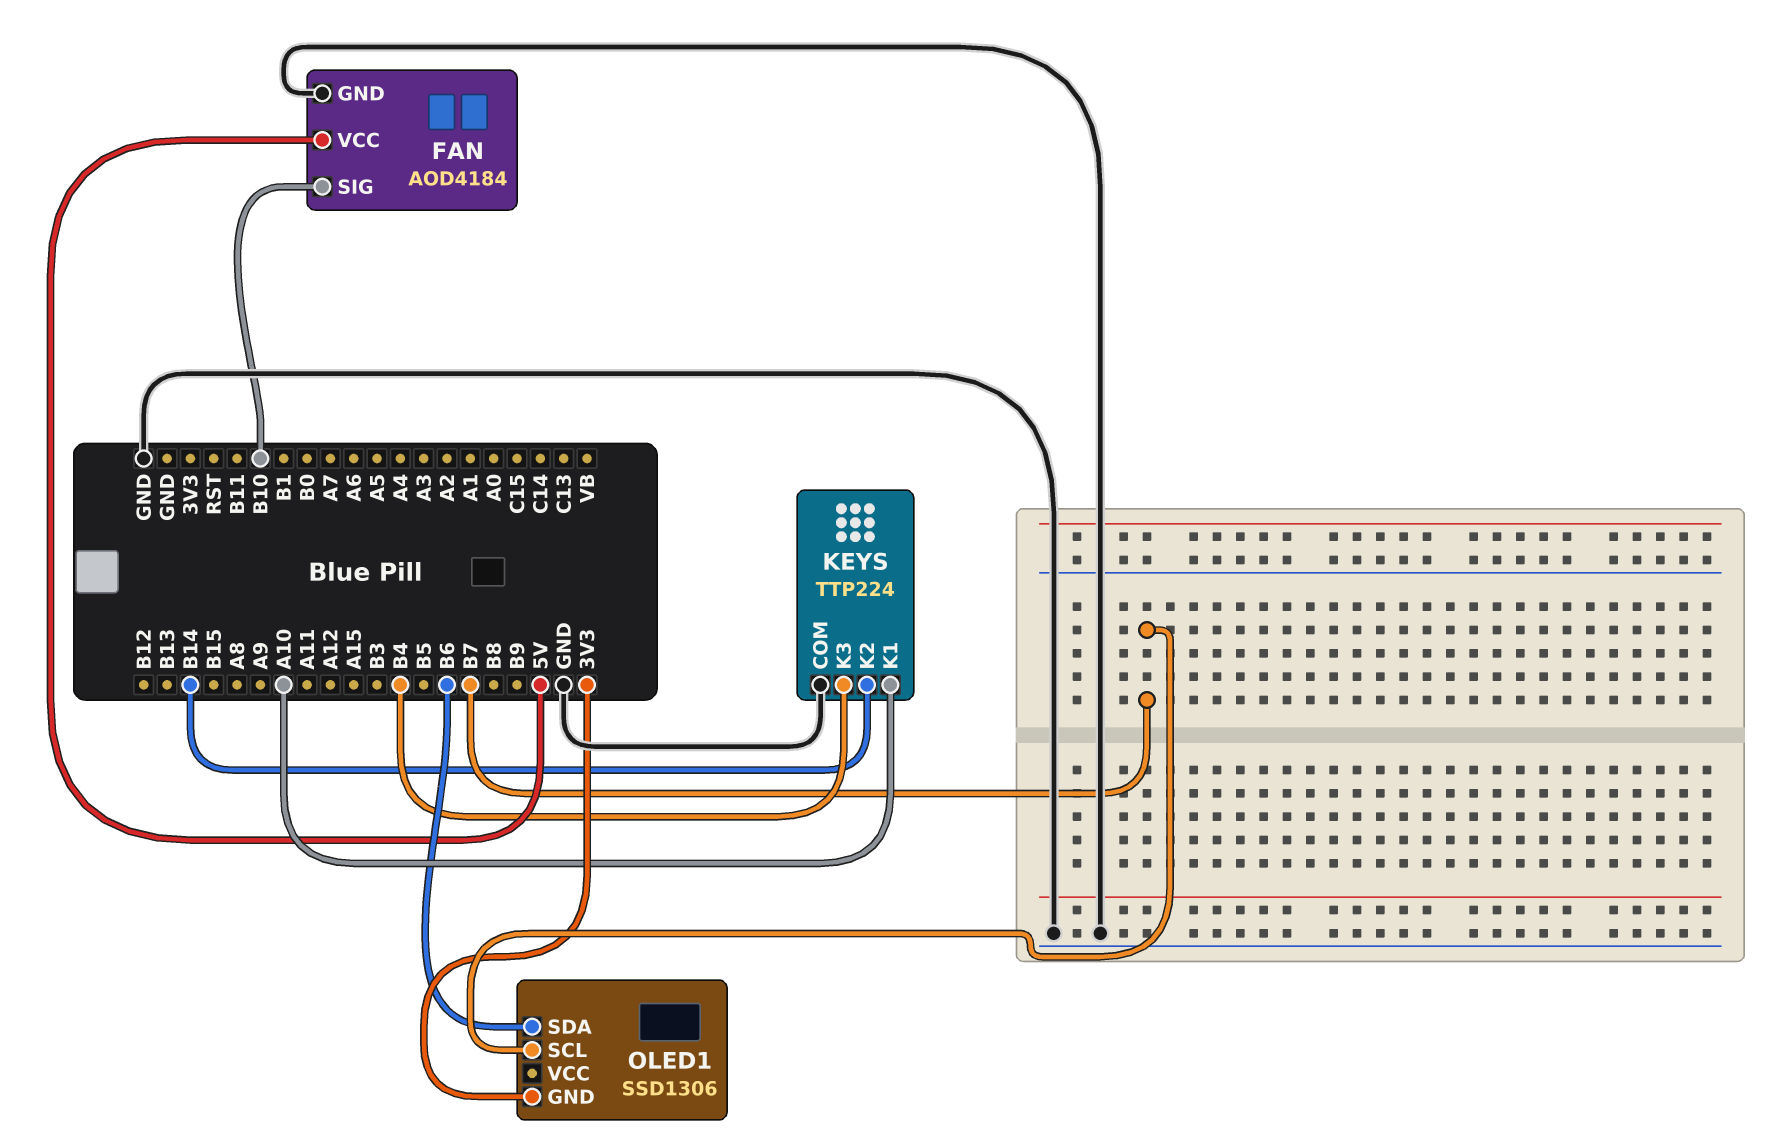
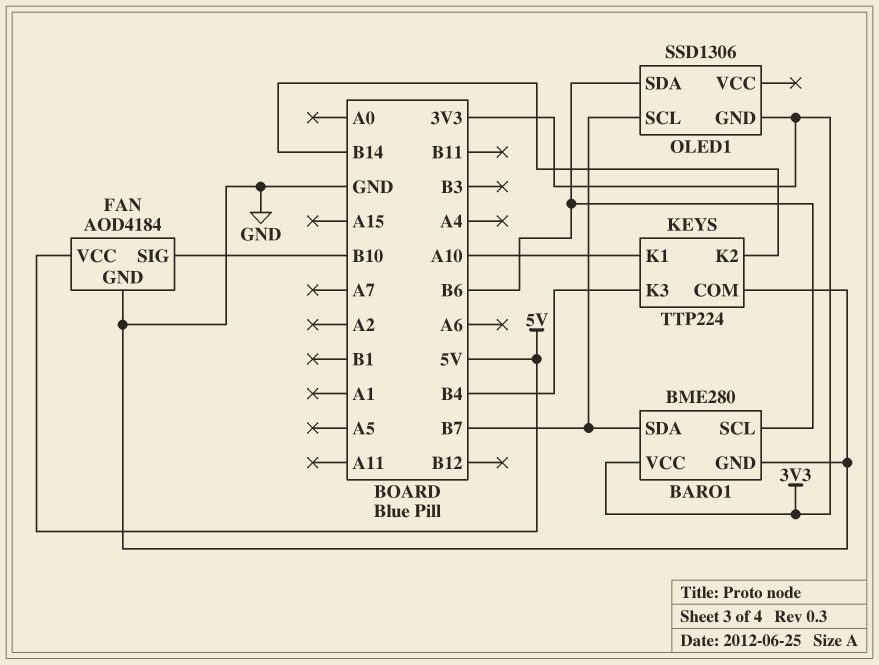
BARO1: none -> BME280
BARO1 pin GND: none -> GND
BARO1 pin SCL: none -> B6
BARO1 pin SDA: none -> B7
BARO1 pin VCC: none -> 3V3

